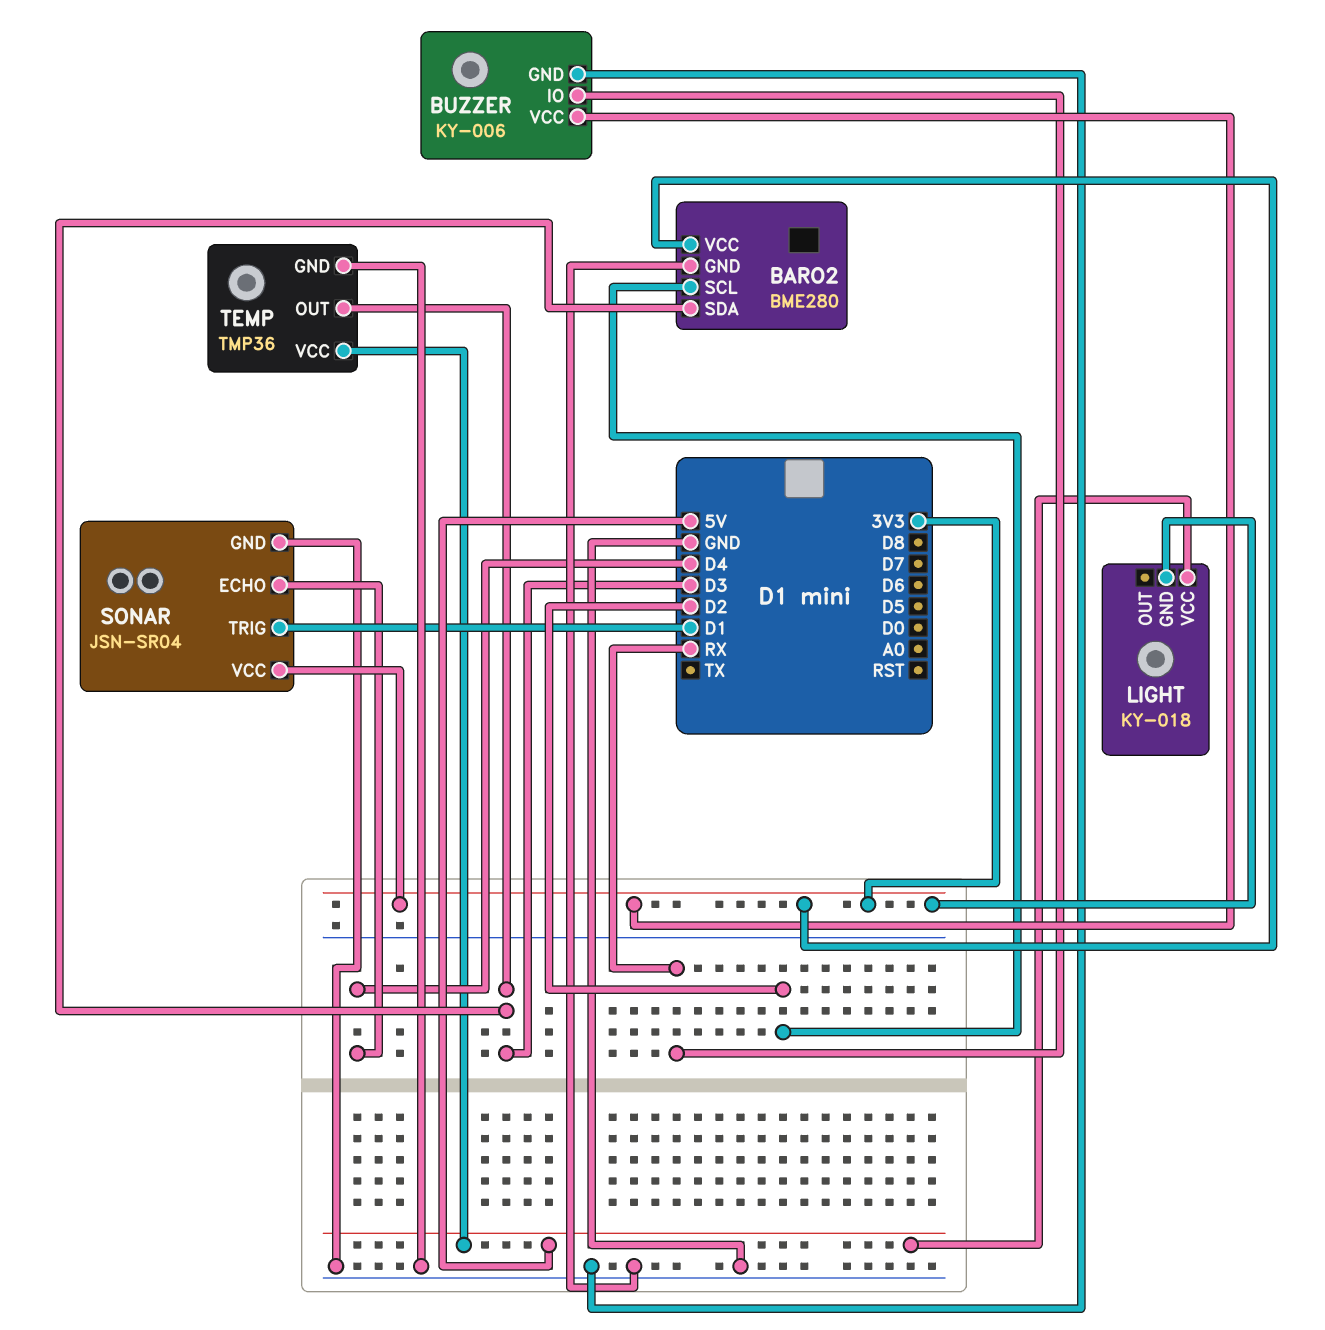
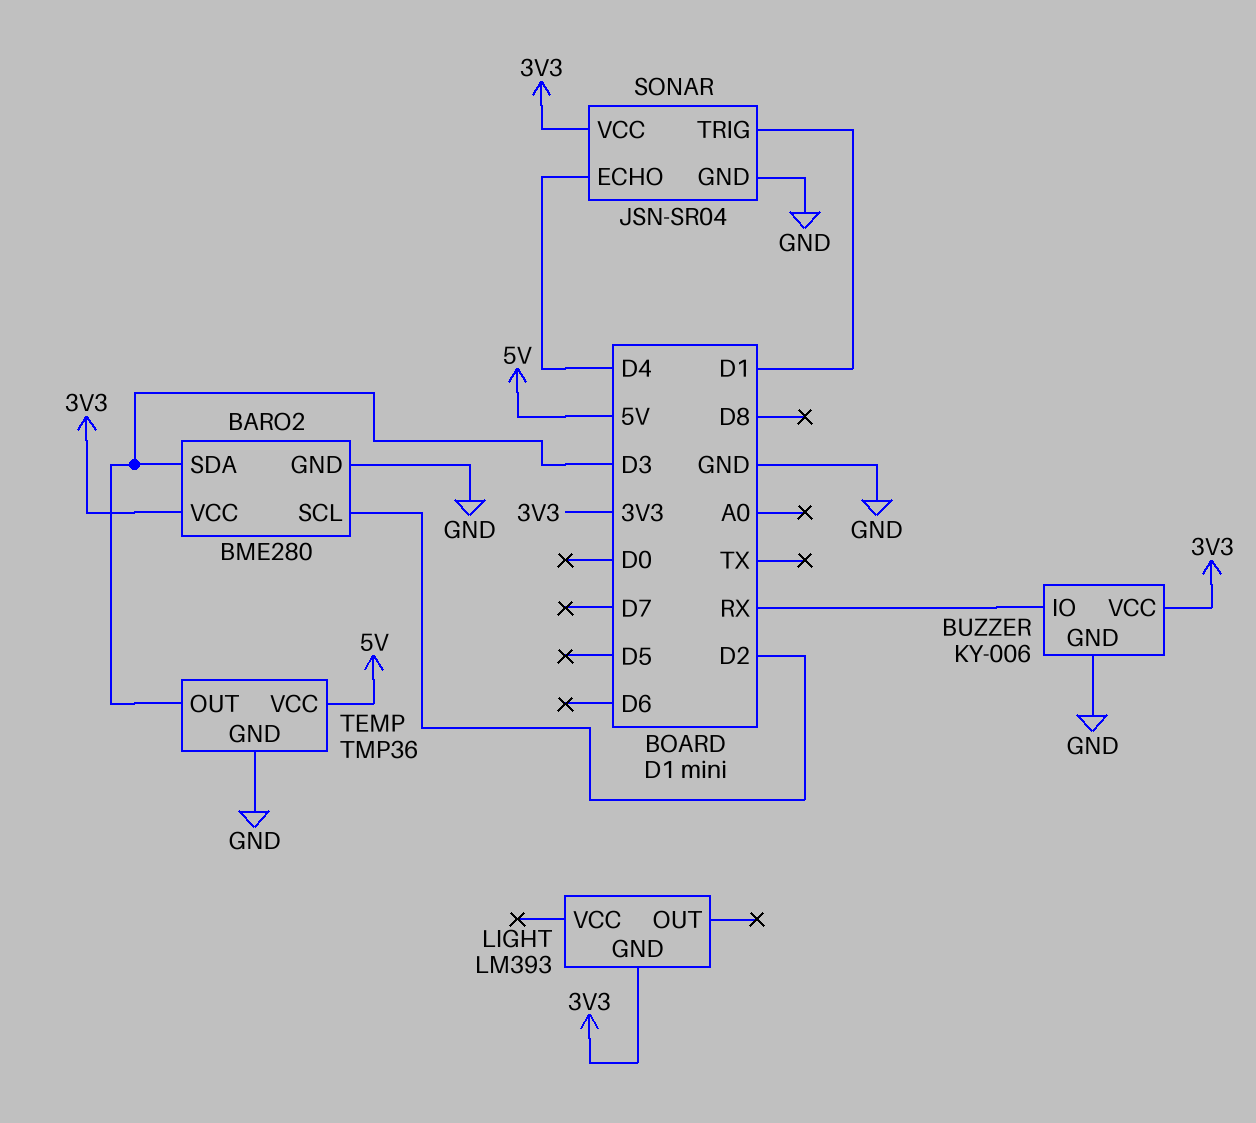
LIGHT: KY-018 -> LM393
LIGHT pin VCC: 5V -> none

